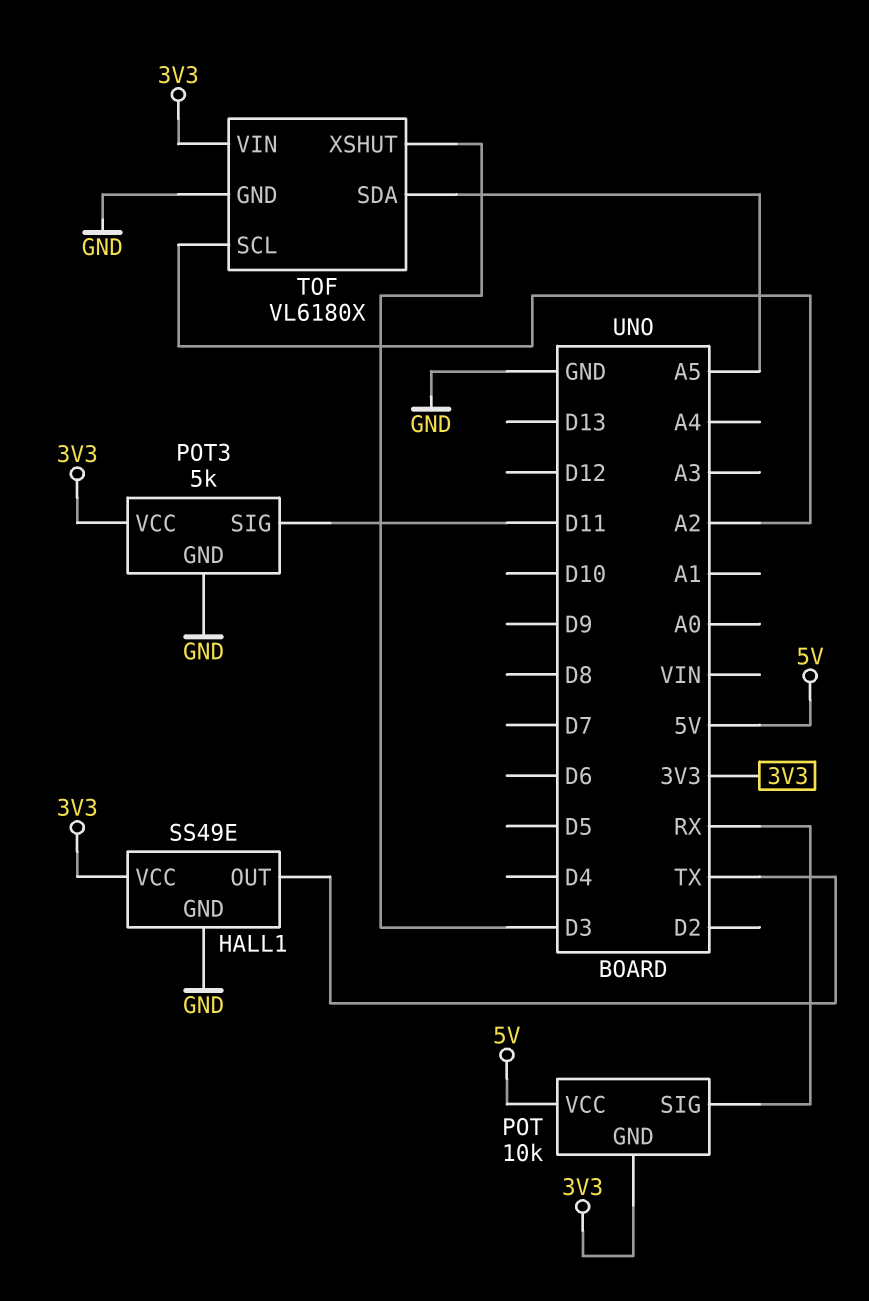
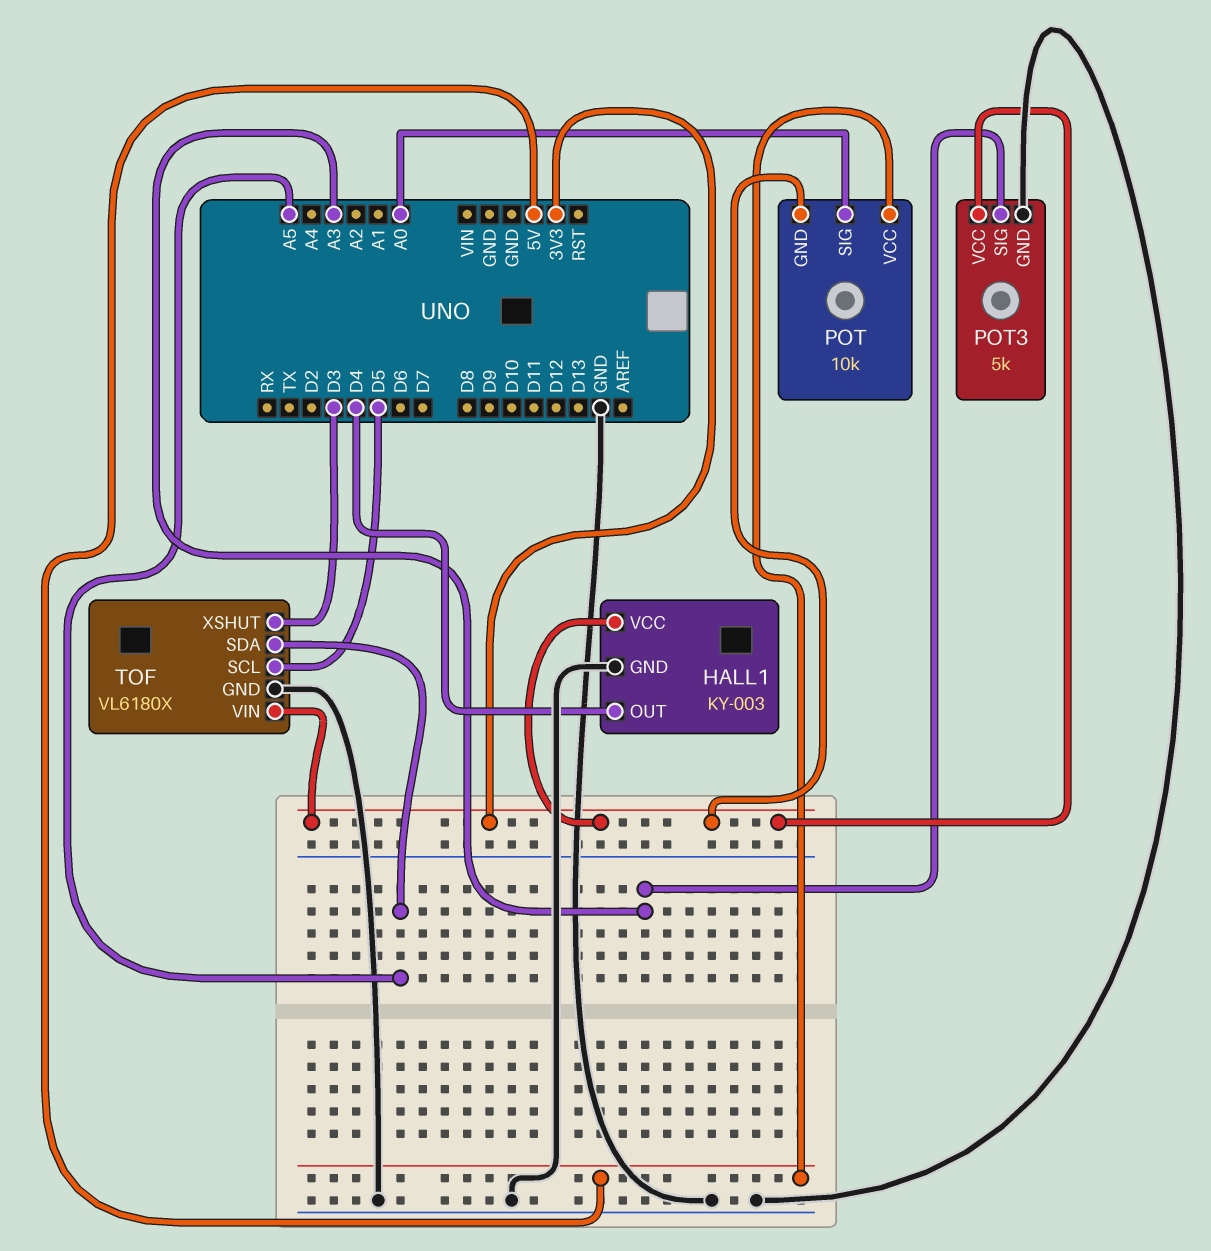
HALL1: SS49E -> KY-003
HALL1 pin OUT: TX -> D4
POT pin SIG: RX -> A0
POT3 pin SIG: D11 -> A3
TOF pin SCL: A2 -> D5

